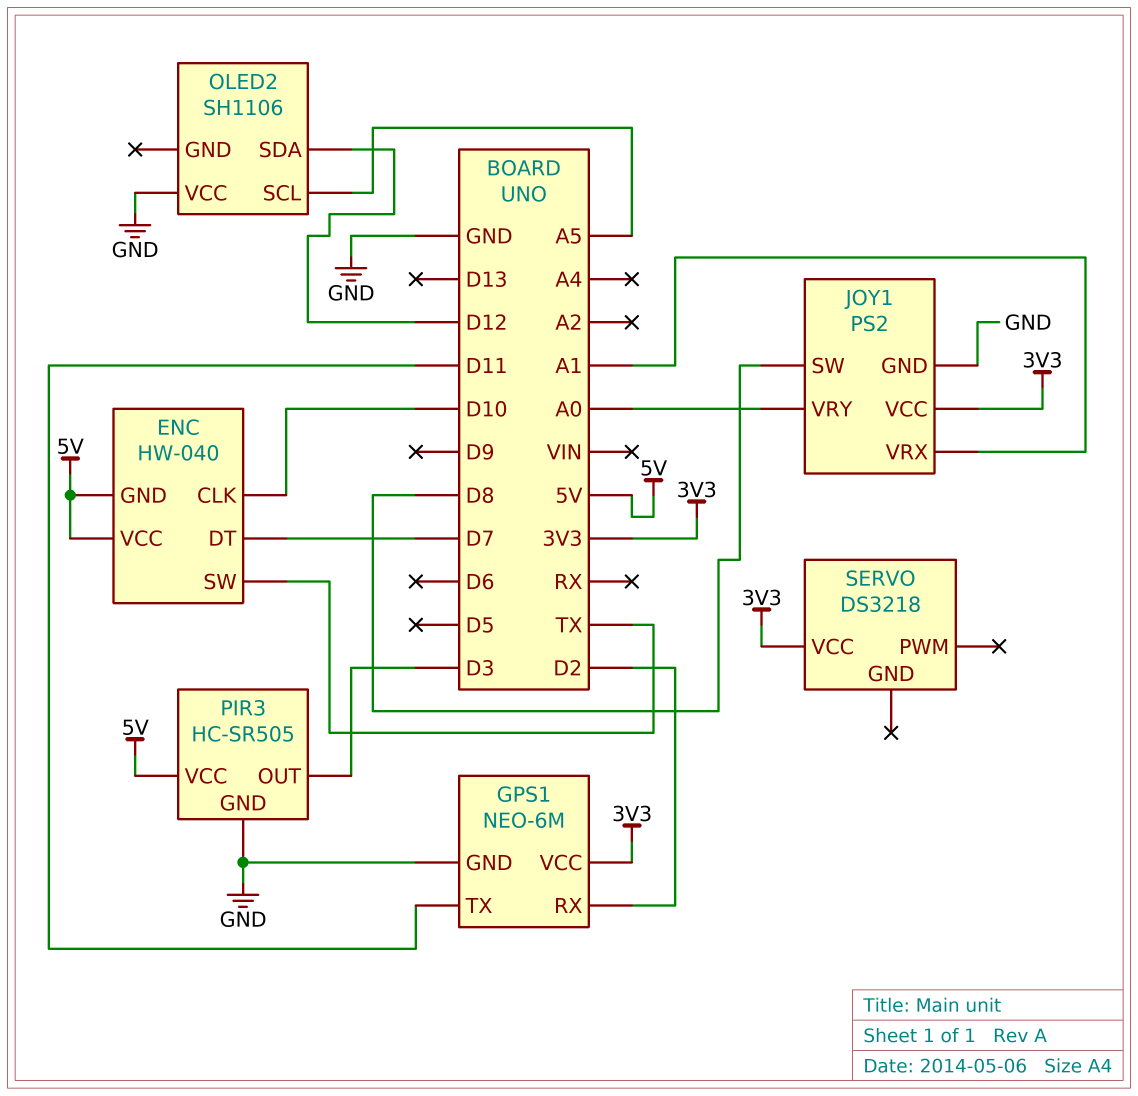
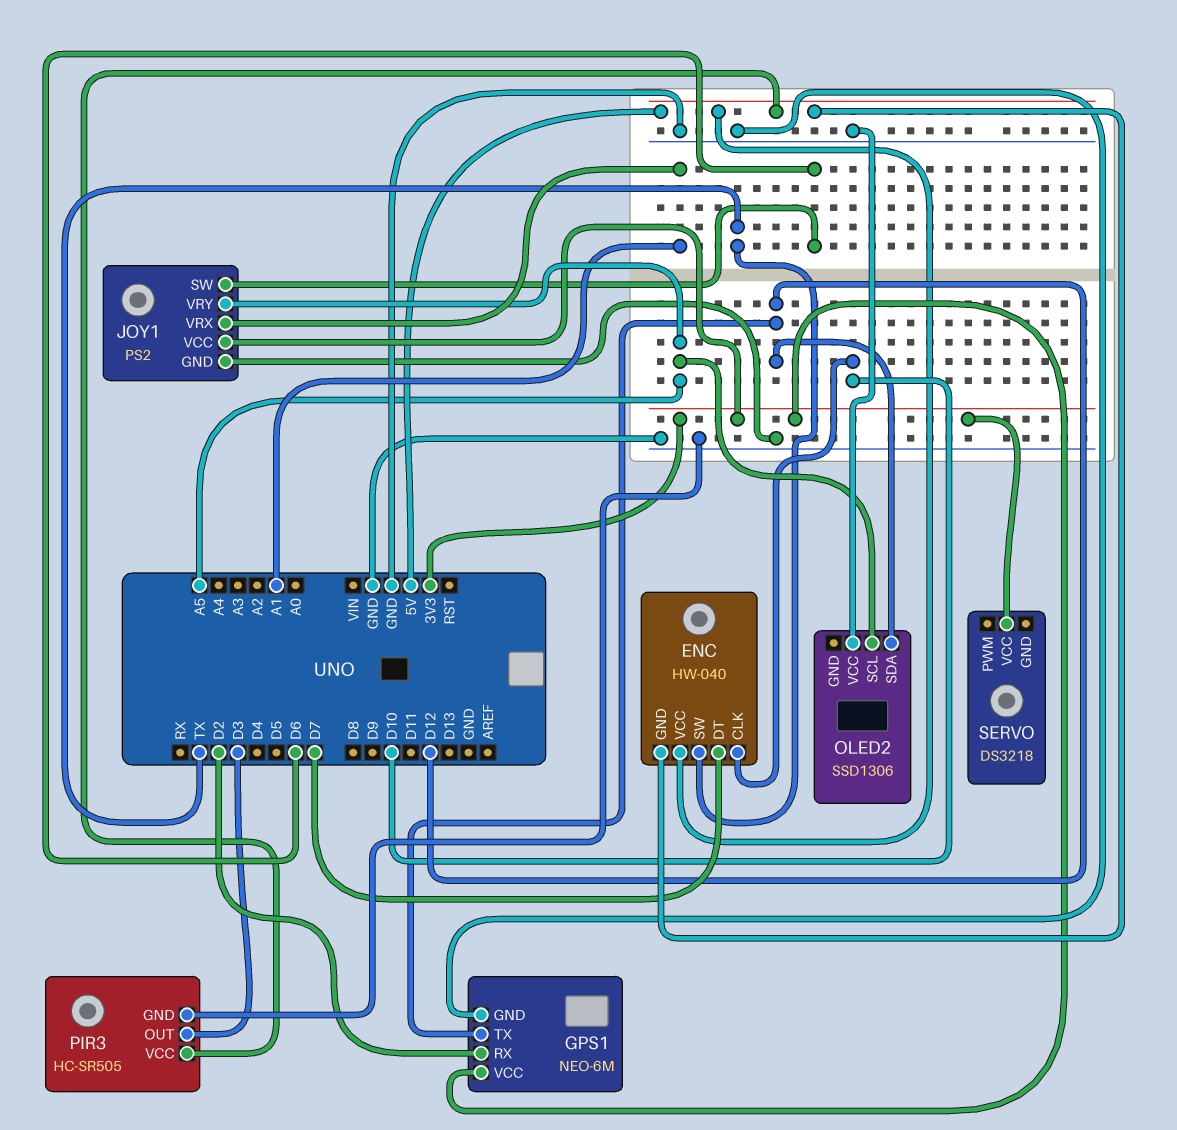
GPS1 pin TX: D11 -> D12
JOY1 pin SW: D8 -> D6
JOY1 pin VRY: A0 -> A5
OLED2: SH1106 -> SSD1306

